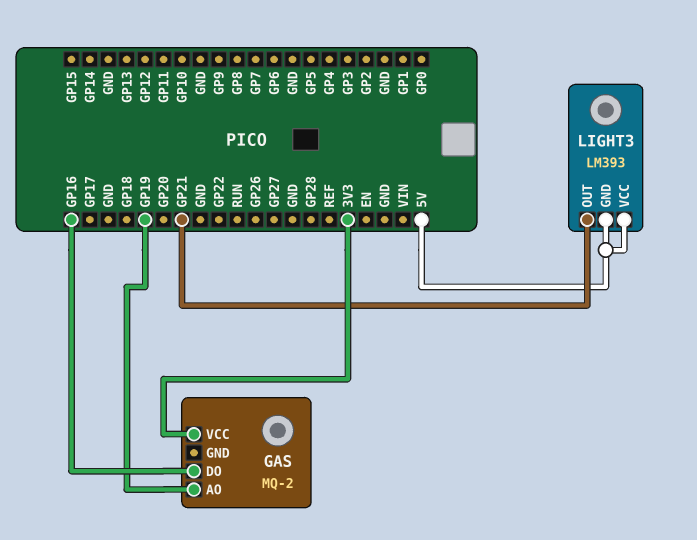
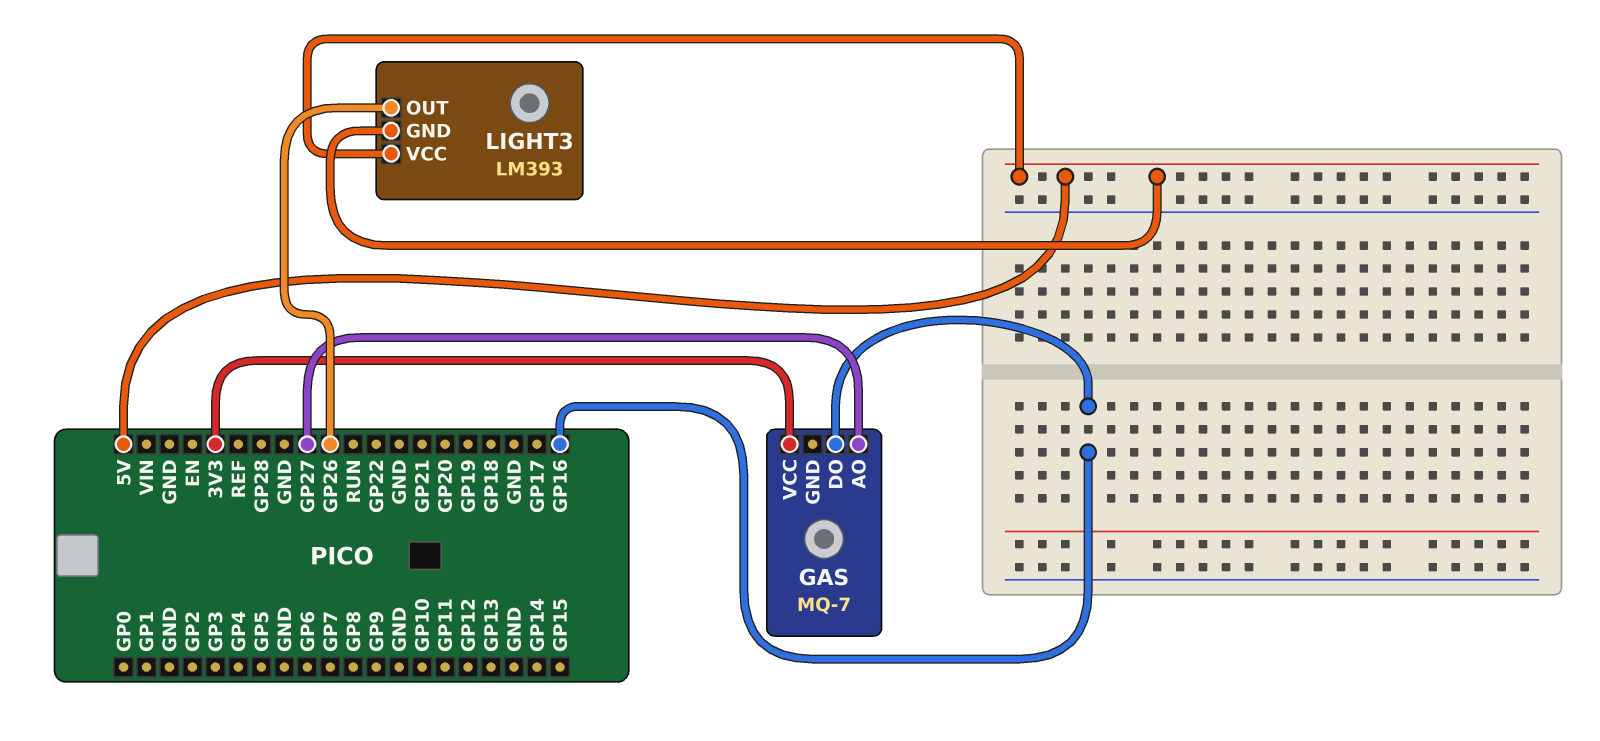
GAS: MQ-2 -> MQ-7
GAS pin AO: GP19 -> GP27
LIGHT3 pin OUT: GP21 -> GP26

